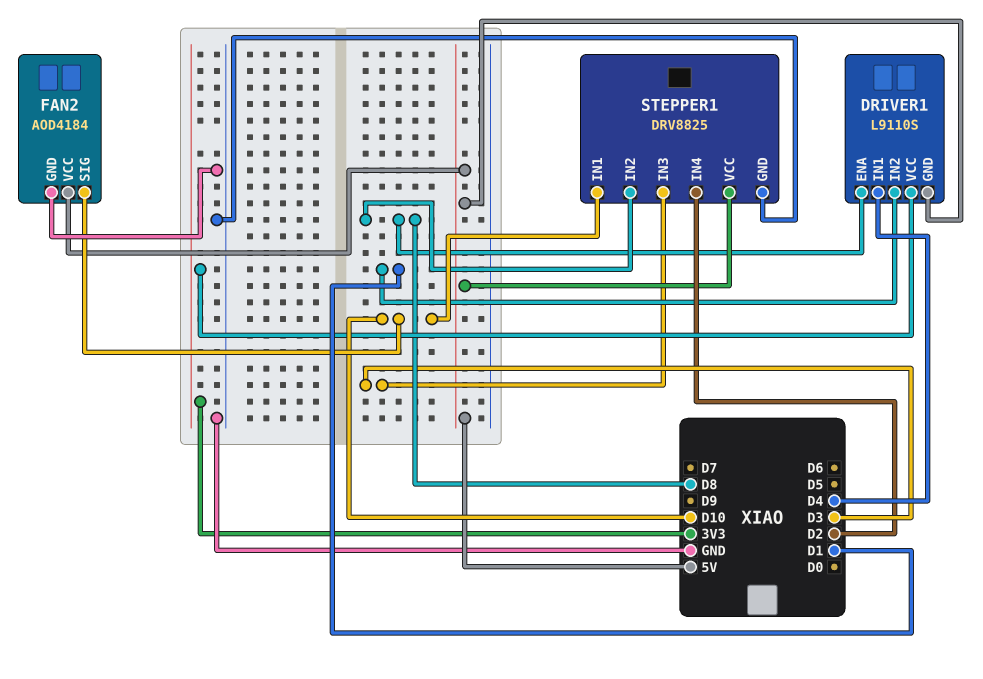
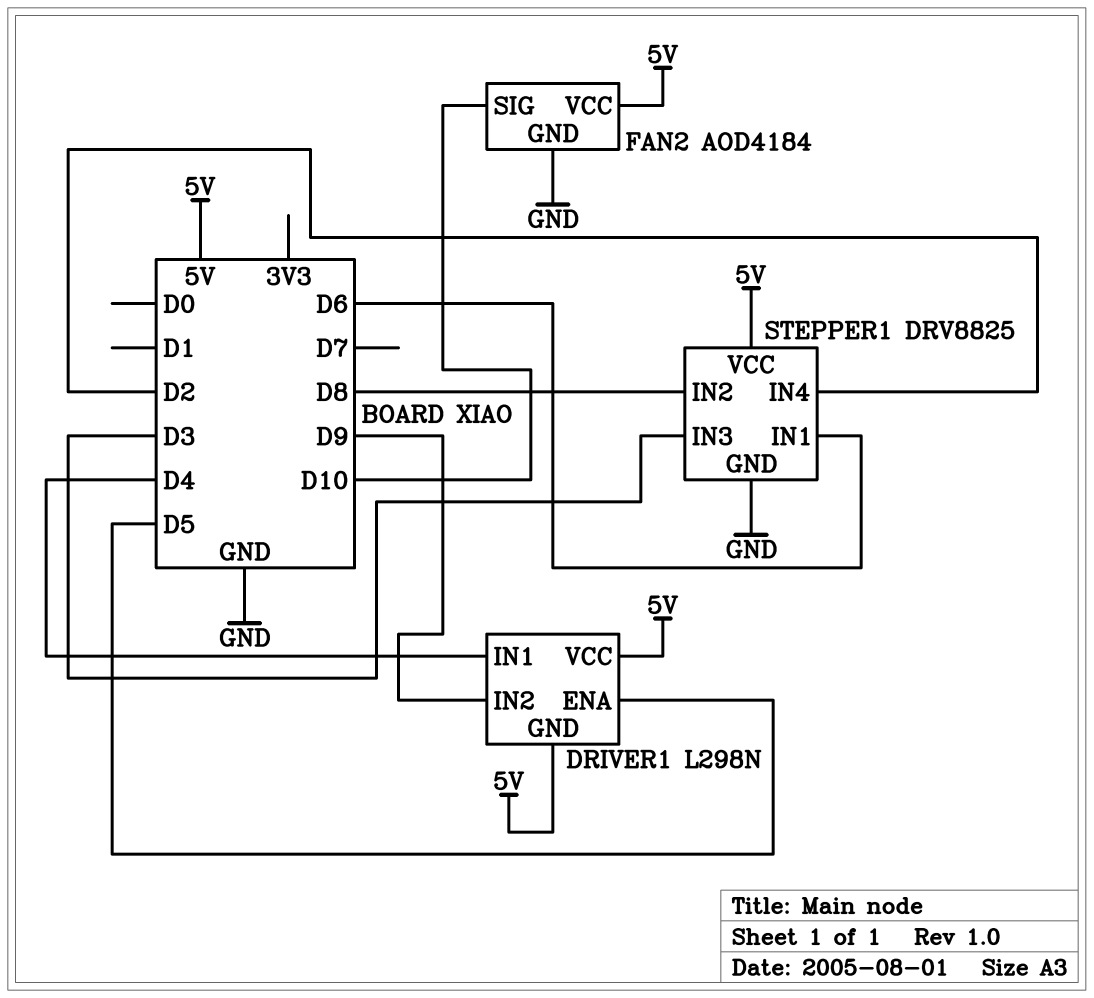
DRIVER1: L9110S -> L298N
DRIVER1 pin ENA: D8 -> D5
DRIVER1 pin IN2: D1 -> D9
DRIVER1 pin VCC: 3V3 -> 5V
STEPPER1 pin IN1: D10 -> D6

